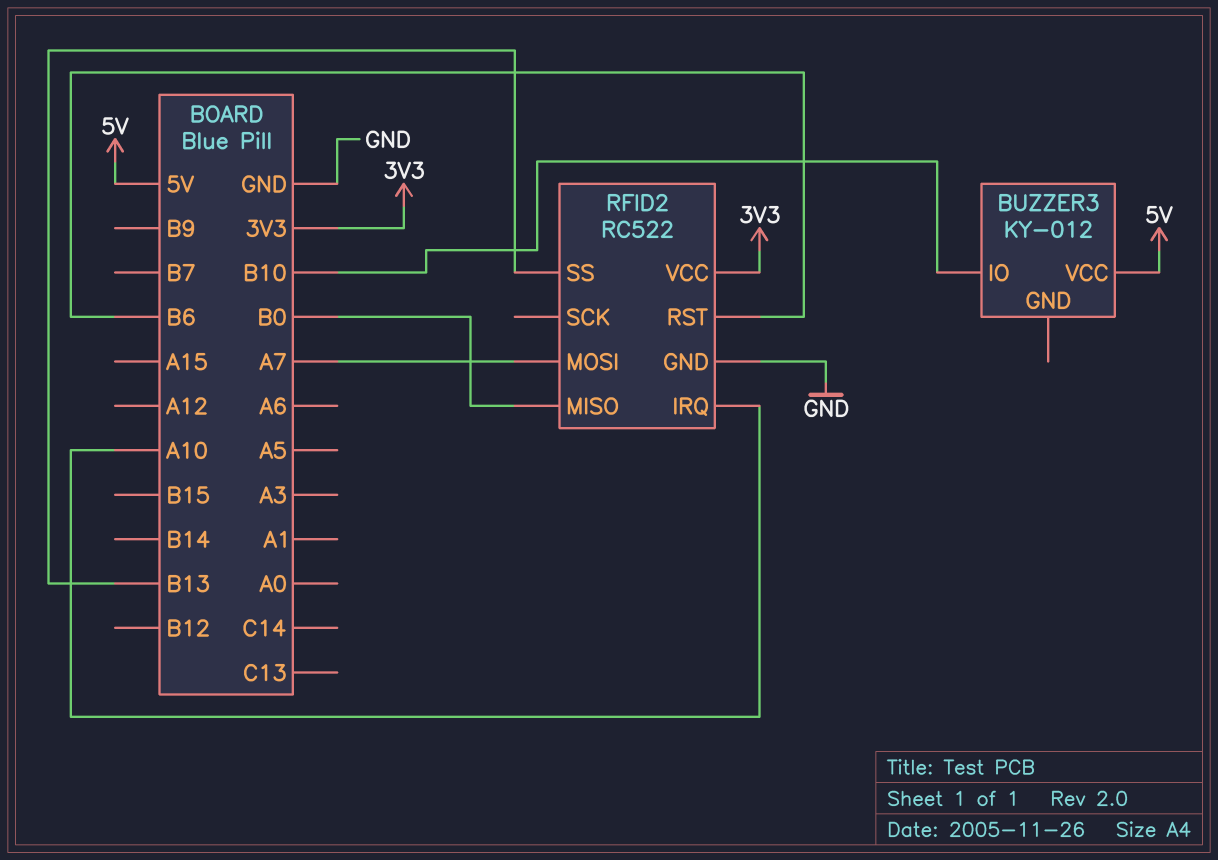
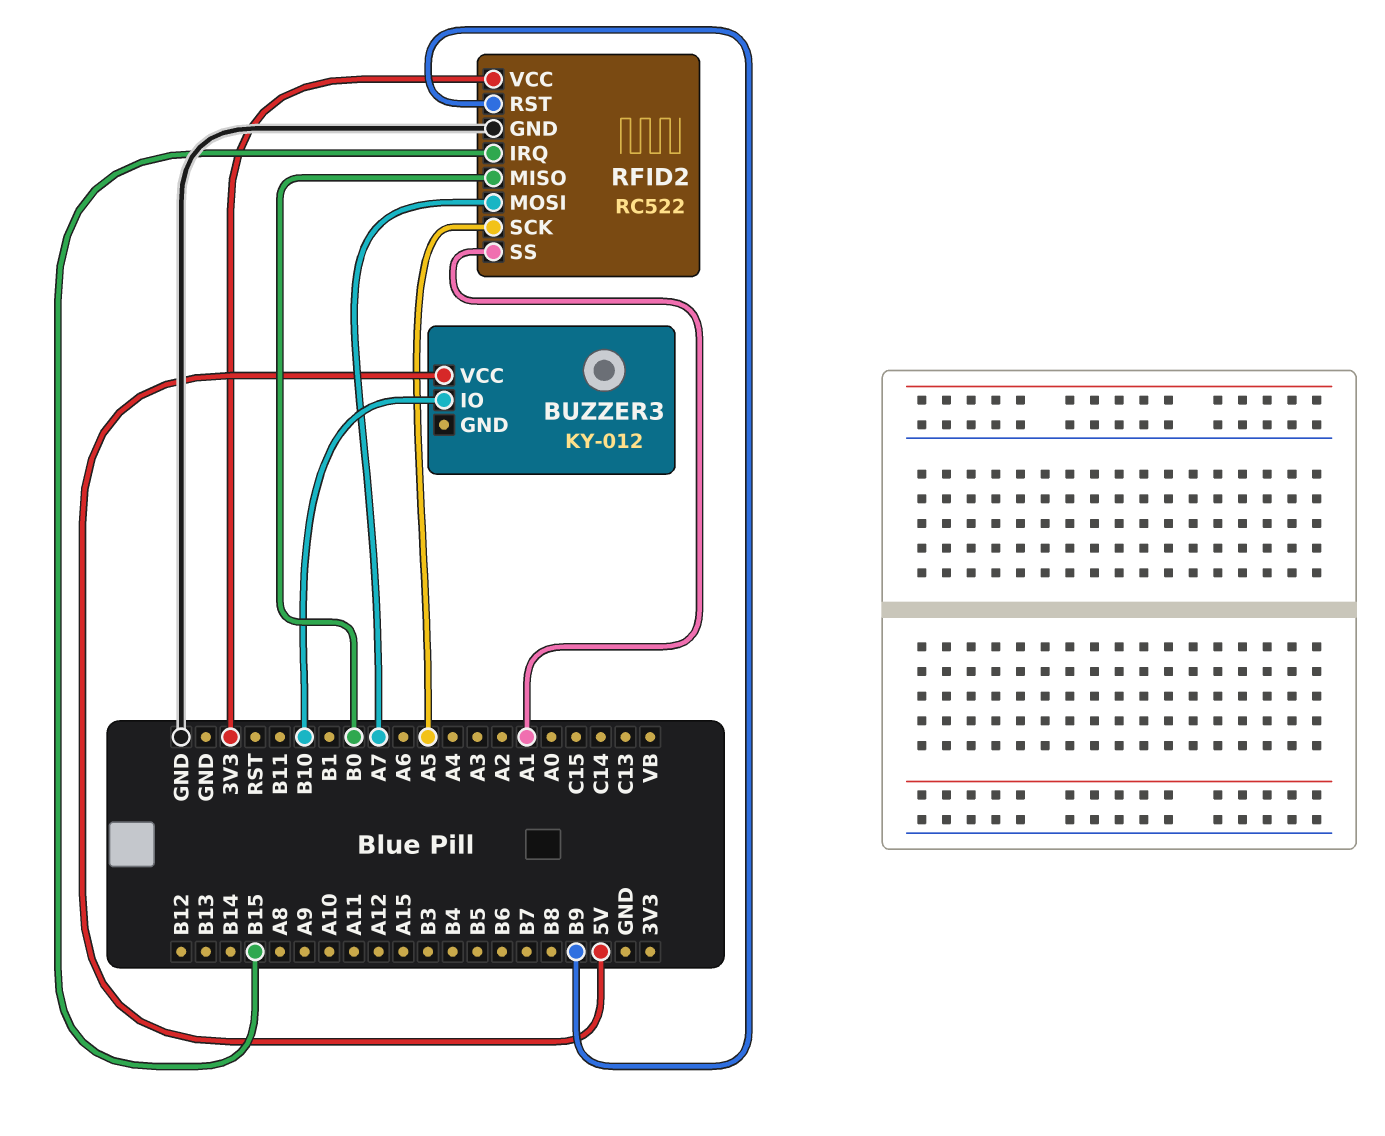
RFID2 pin IRQ: A10 -> B15
RFID2 pin RST: B6 -> B9
RFID2 pin SCK: none -> A5
RFID2 pin SS: B13 -> A1

